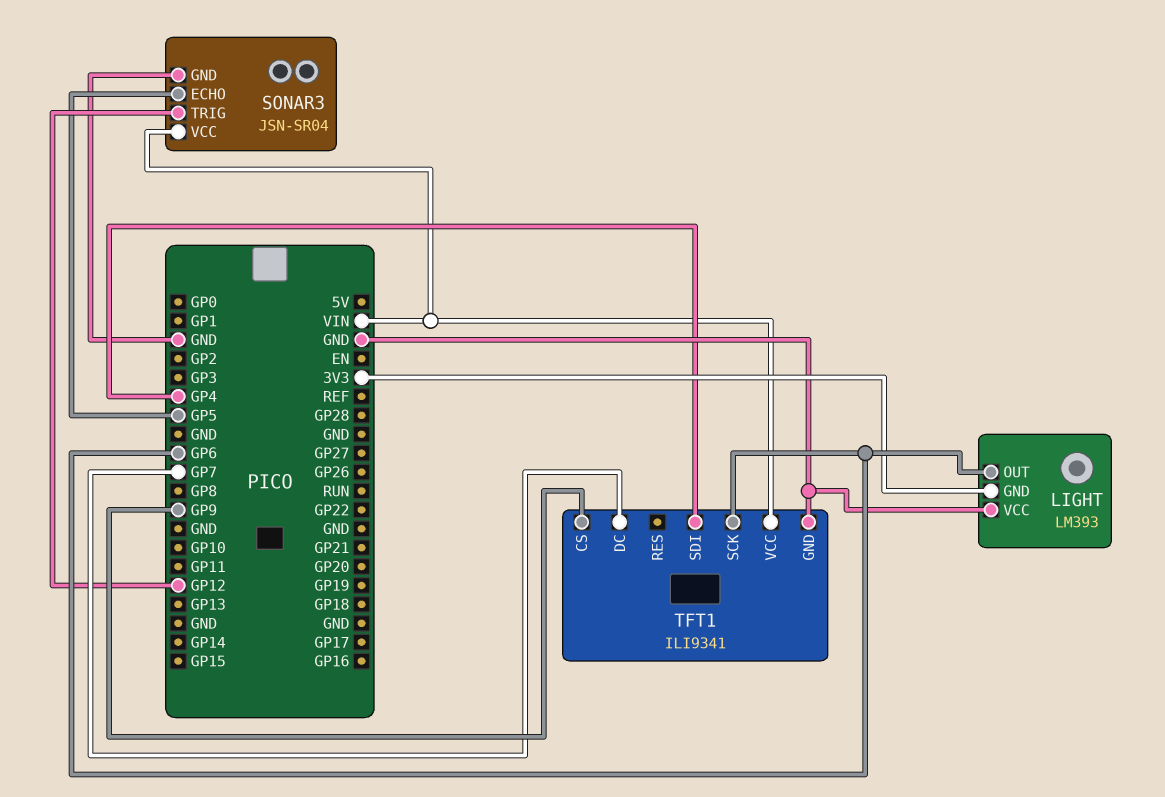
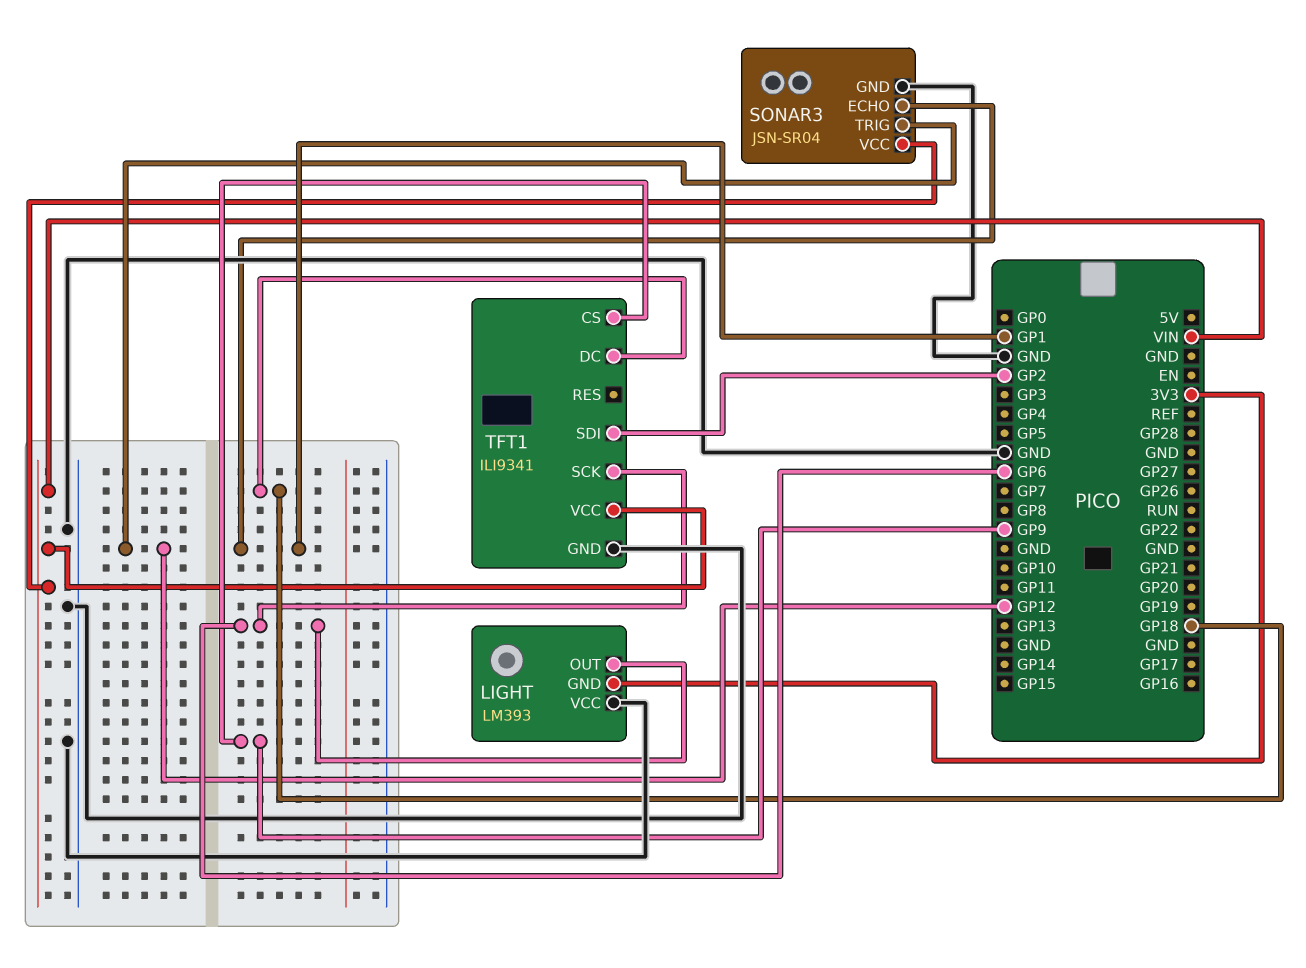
SONAR3 pin ECHO: GP5 -> GP1
TFT1 pin DC: GP7 -> GP18
TFT1 pin SDI: GP4 -> GP2

